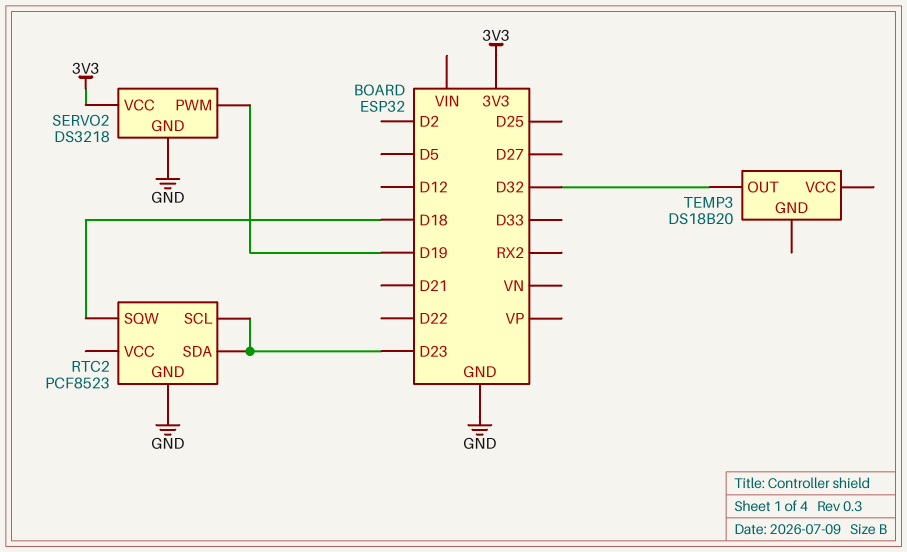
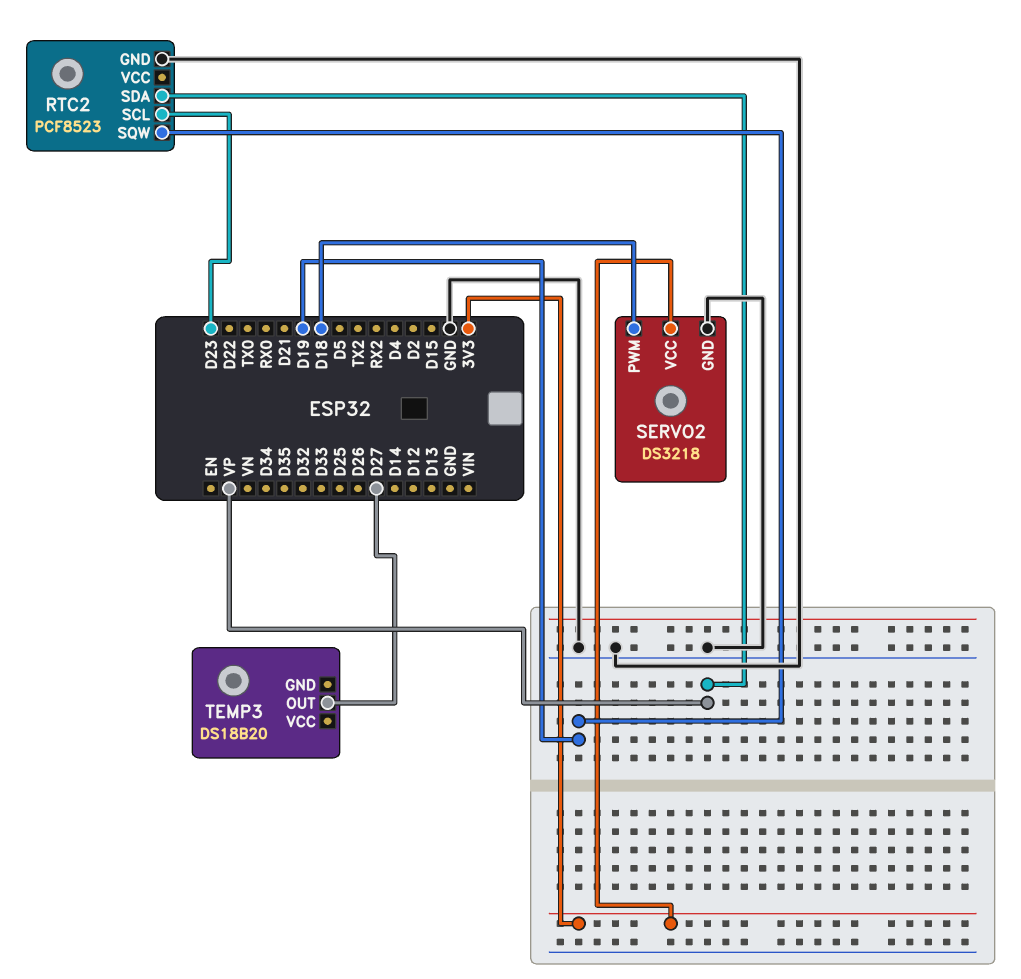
RTC2 pin SDA: D23 -> VP
RTC2 pin SQW: D18 -> D19
SERVO2 pin PWM: D19 -> D18
TEMP3 pin OUT: D32 -> D27

